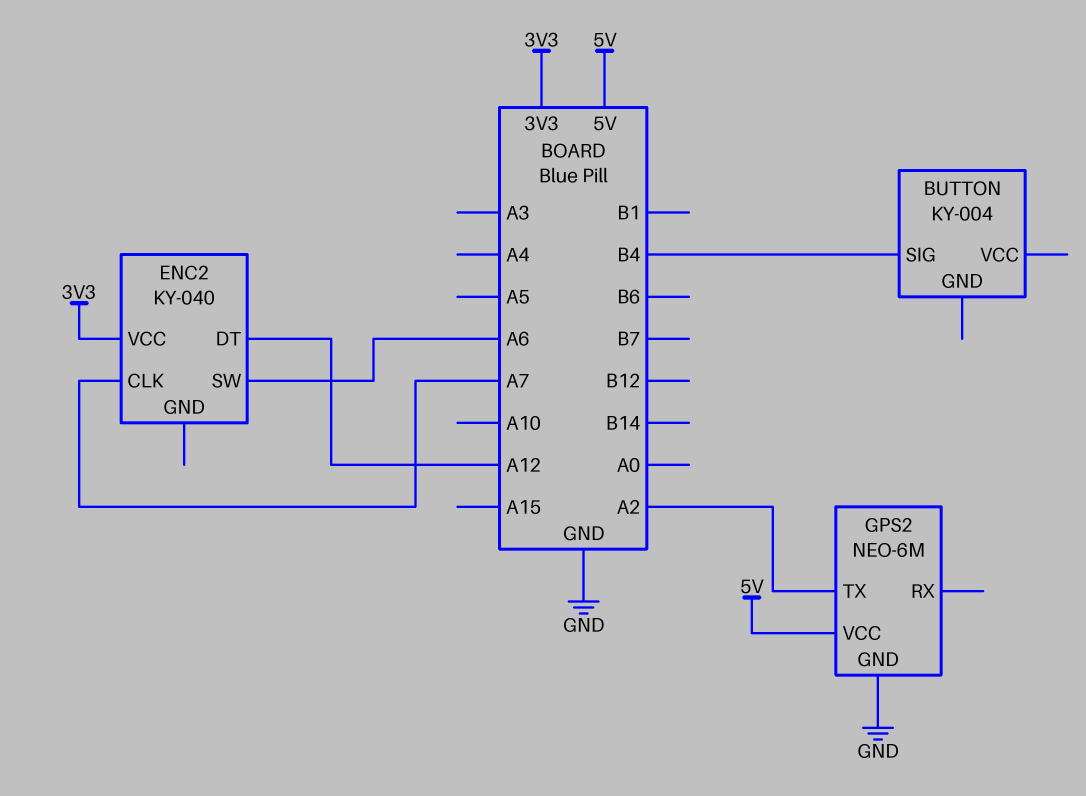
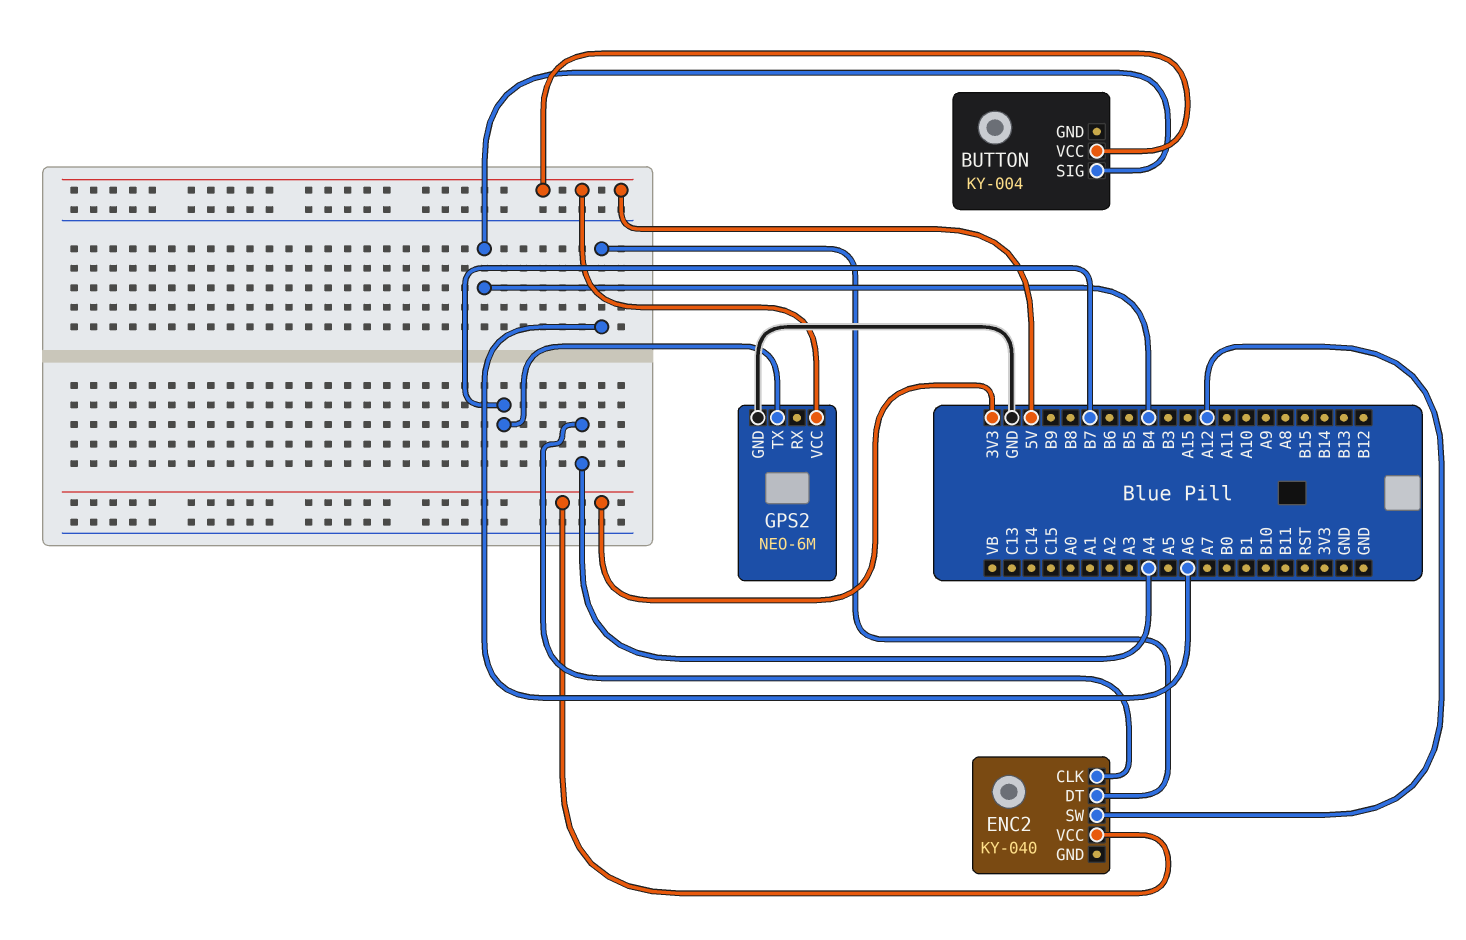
BUTTON pin VCC: none -> 5V
ENC2 pin CLK: A7 -> A4
ENC2 pin DT: A12 -> A6
ENC2 pin SW: A6 -> A12
GPS2 pin TX: A2 -> B7

